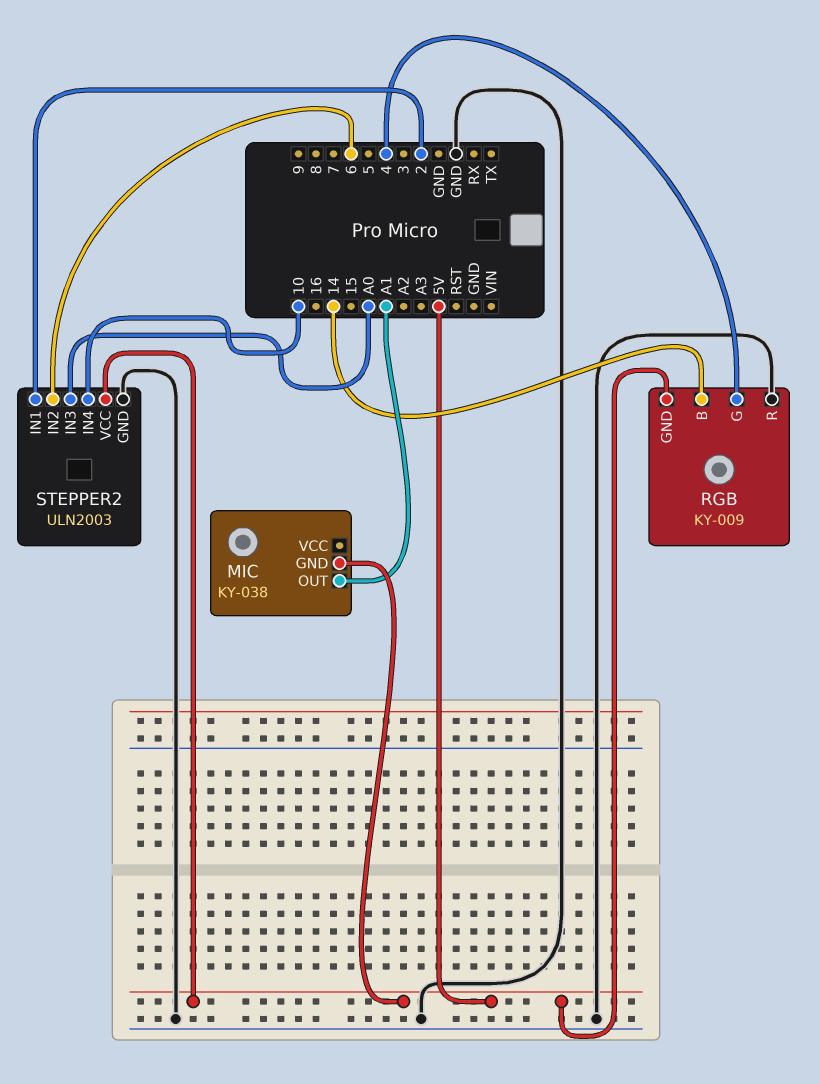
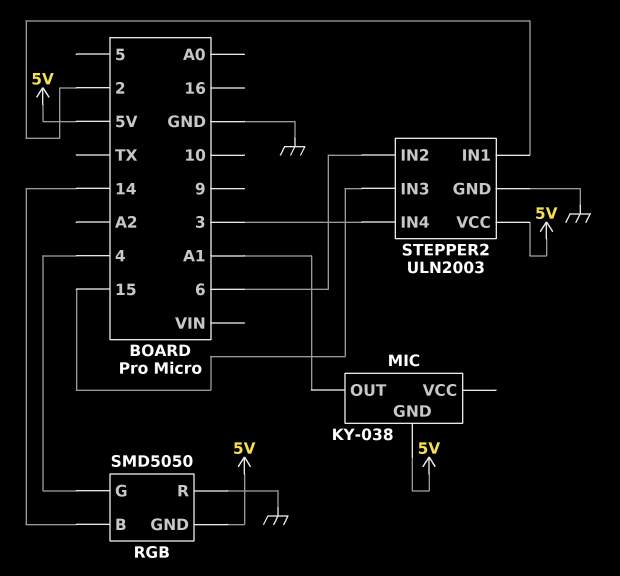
RGB: KY-009 -> SMD5050
STEPPER2 pin IN3: A0 -> 15
STEPPER2 pin IN4: 10 -> 3

